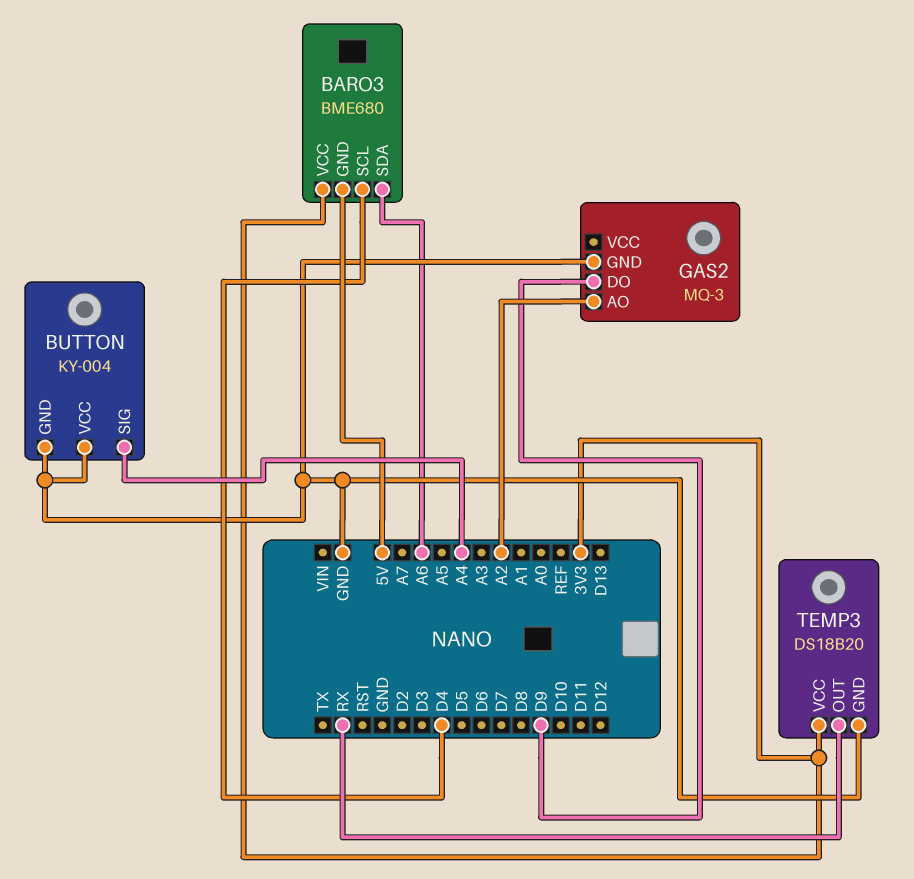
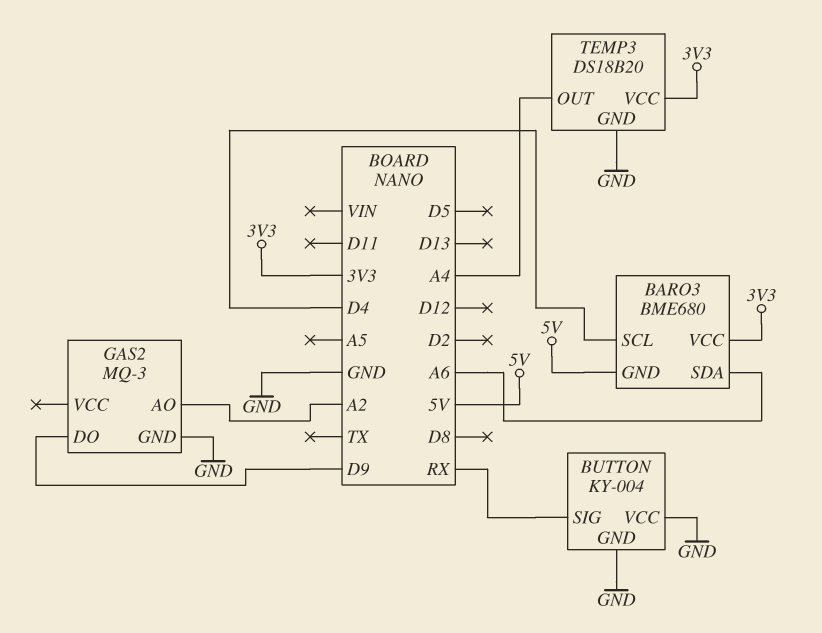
BUTTON pin SIG: A4 -> RX
TEMP3 pin OUT: RX -> A4

